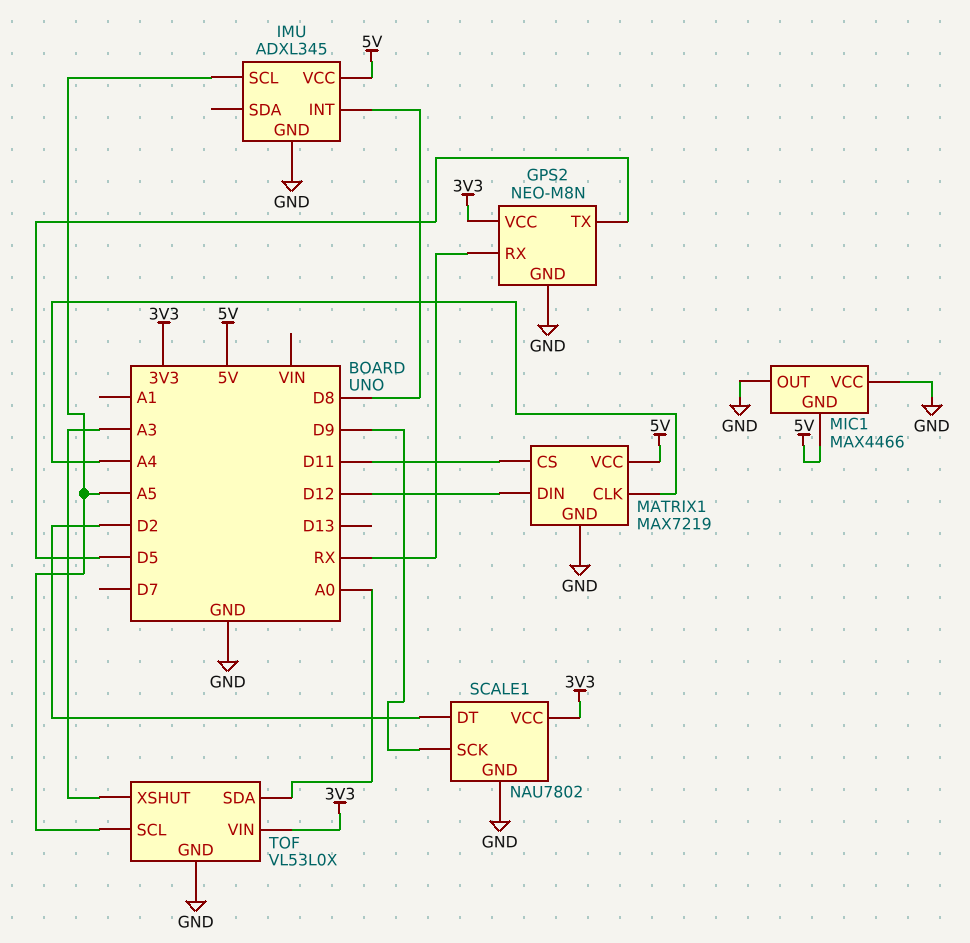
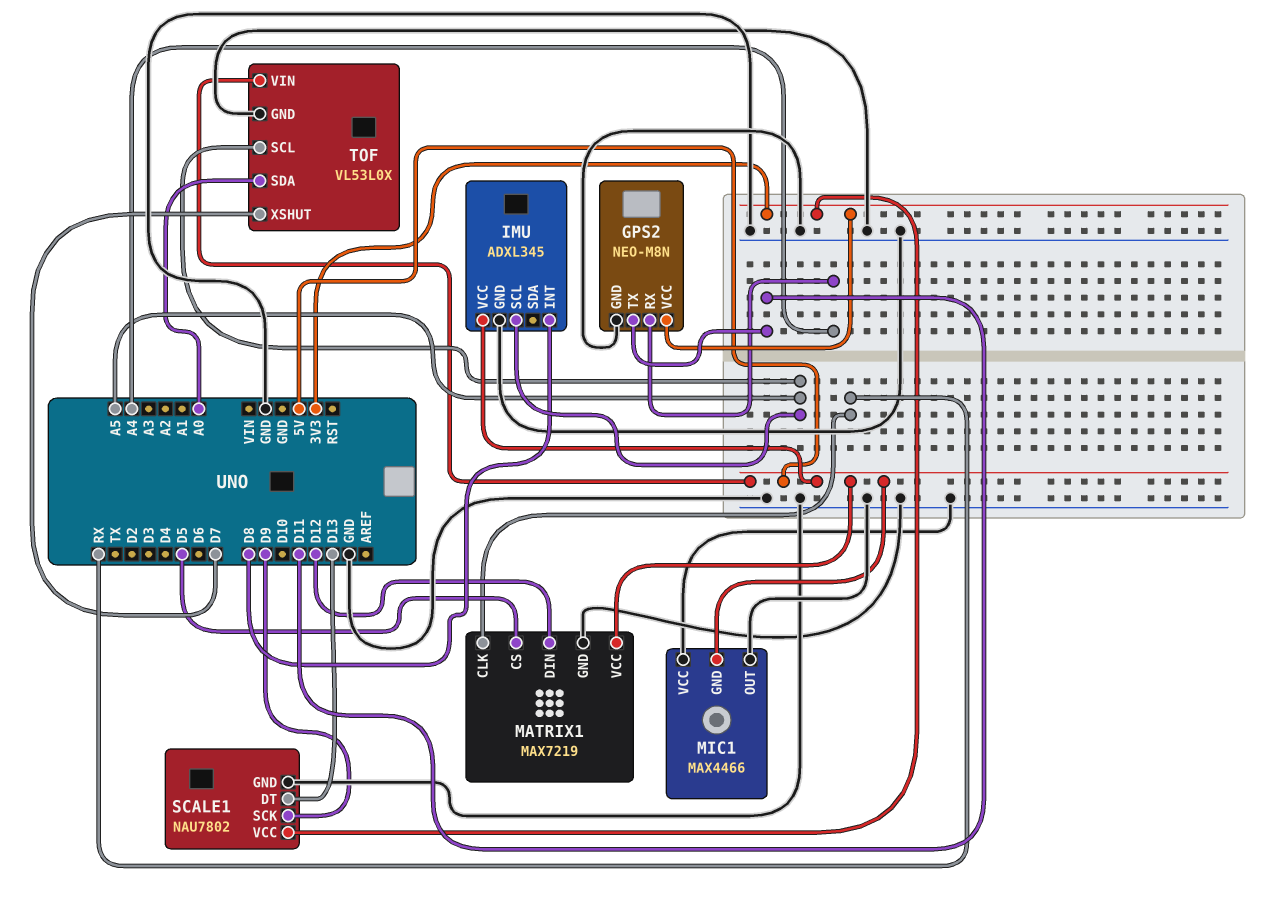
GPS2 pin RX: RX -> A4
GPS2 pin TX: D5 -> D11
MATRIX1 pin CLK: A4 -> RX
MATRIX1 pin CS: D11 -> D5
SCALE1 pin DT: D2 -> D13
TOF pin VIN: 3V3 -> 5V
TOF pin XSHUT: A3 -> D7

